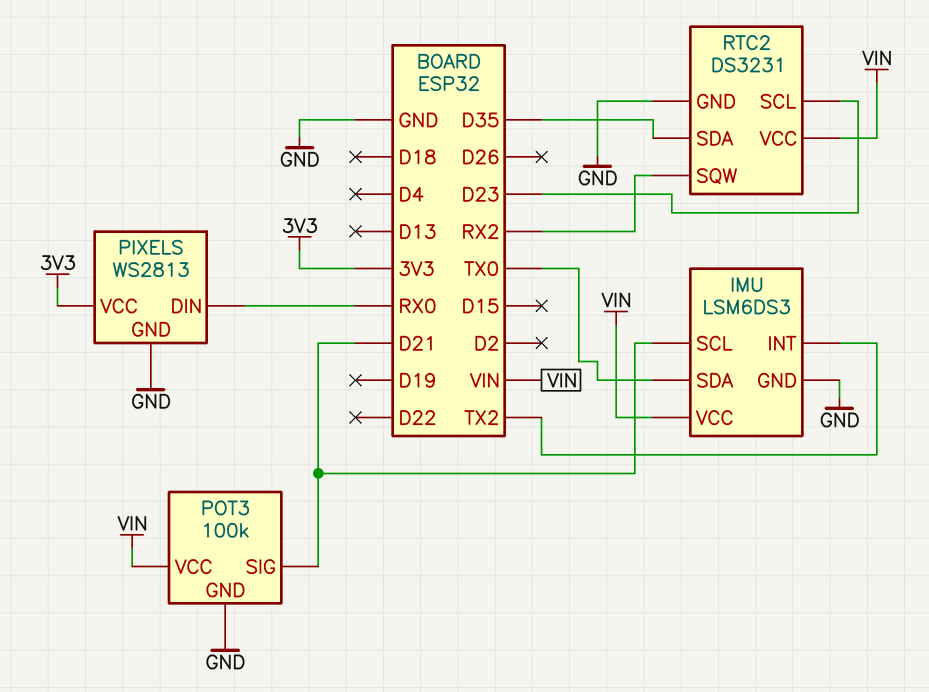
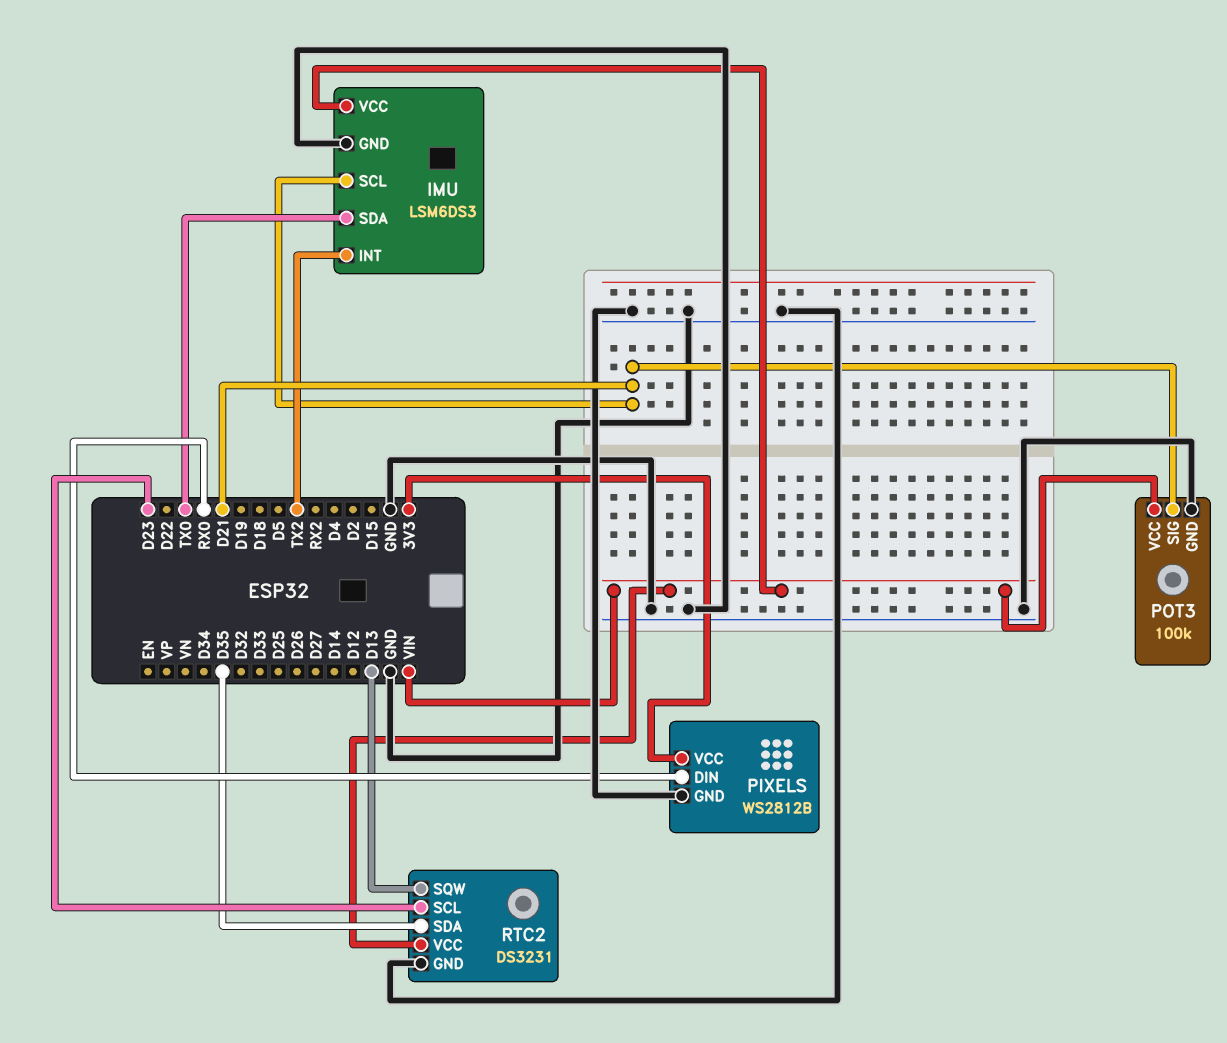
PIXELS: WS2813 -> WS2812B
RTC2 pin SQW: RX2 -> D13

